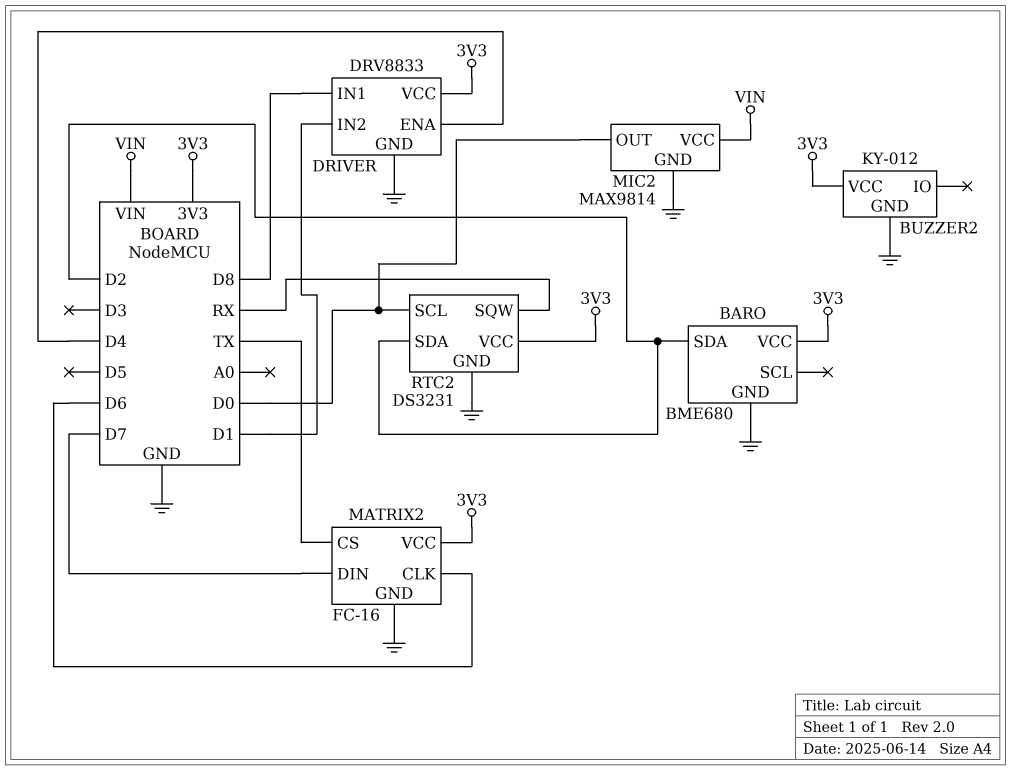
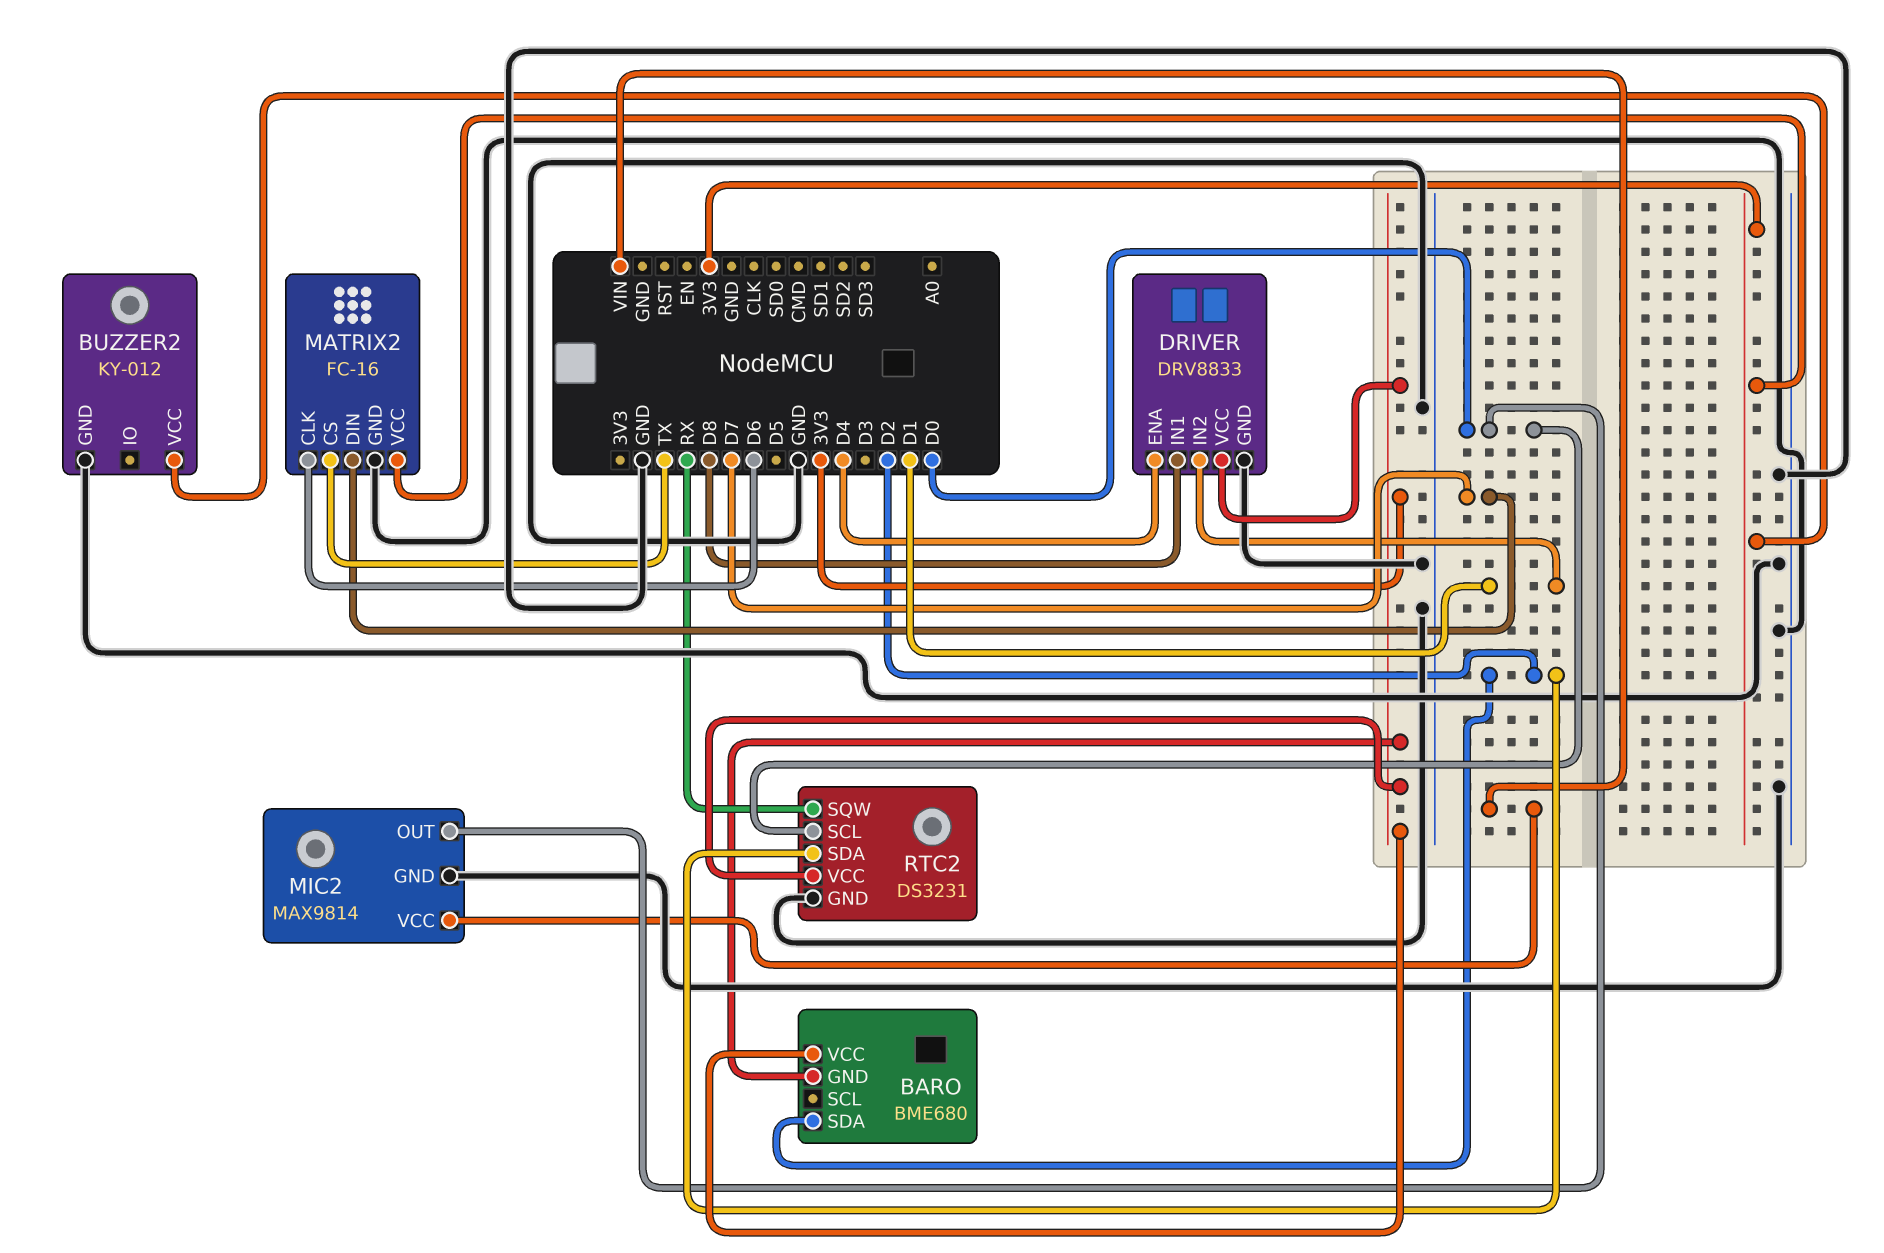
BARO pin GND: GND -> 3V3

